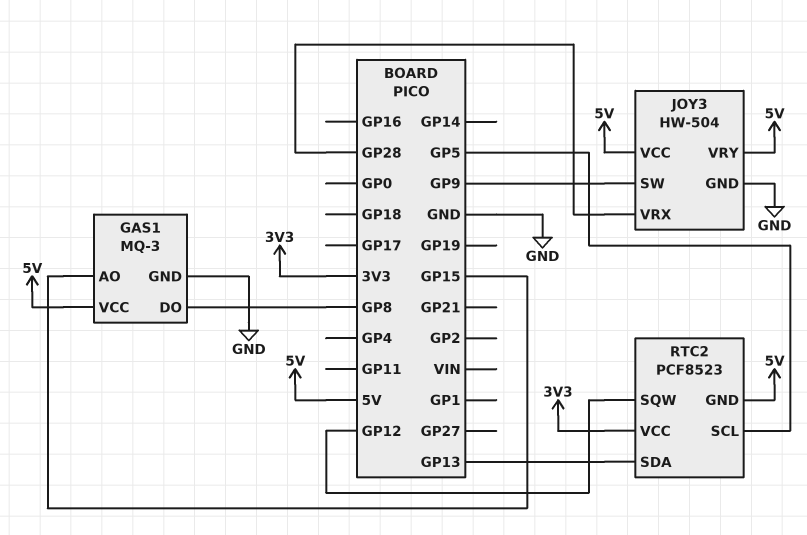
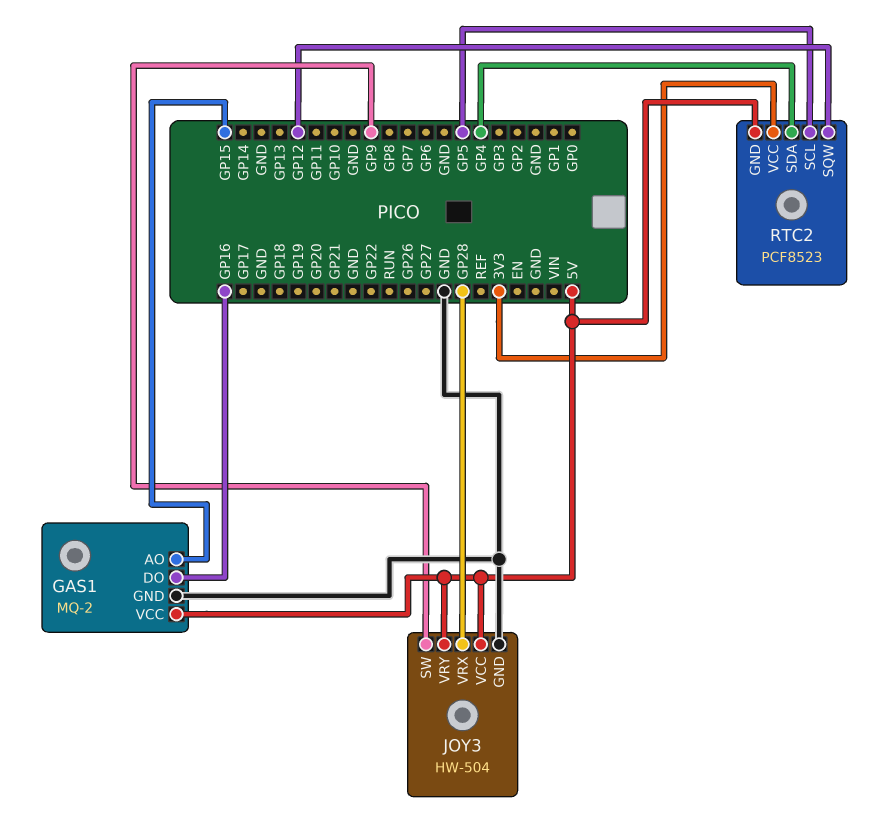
GAS1: MQ-3 -> MQ-2
GAS1 pin DO: GP8 -> GP16
RTC2 pin SDA: GP13 -> GP4

